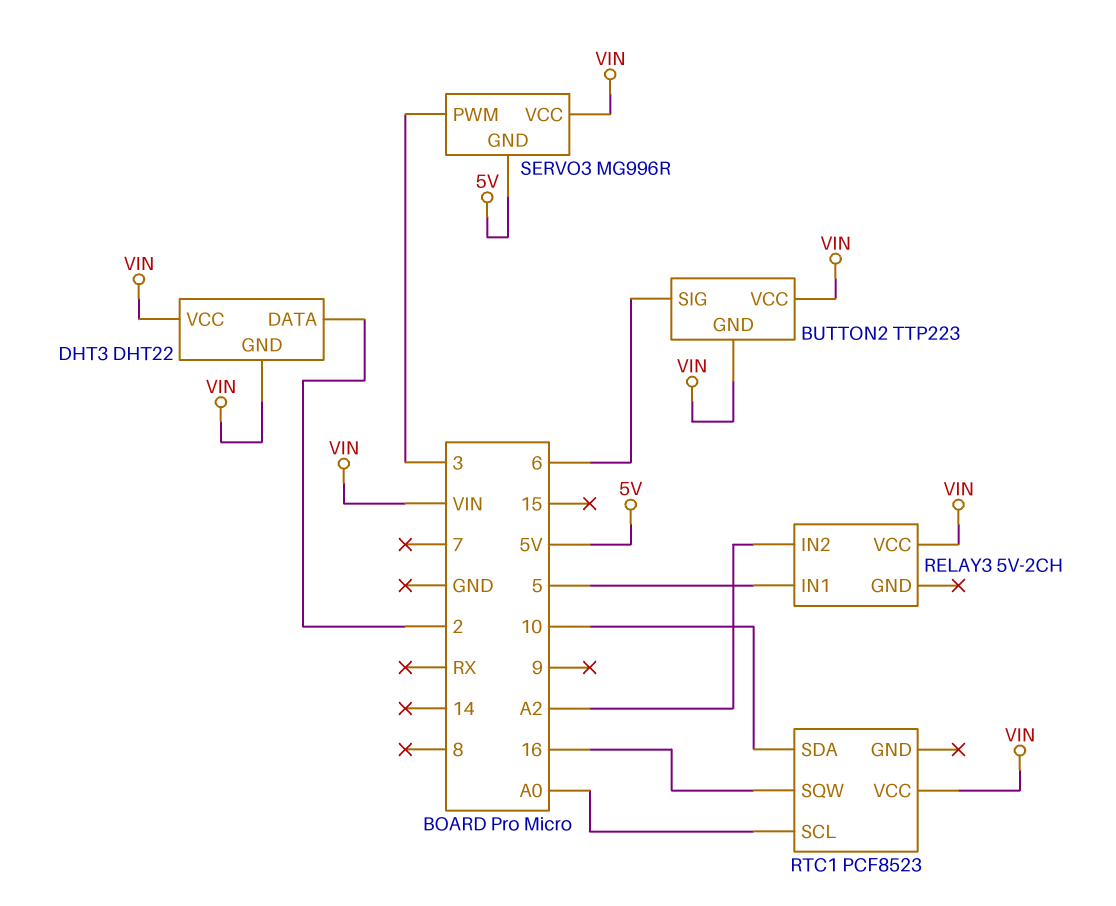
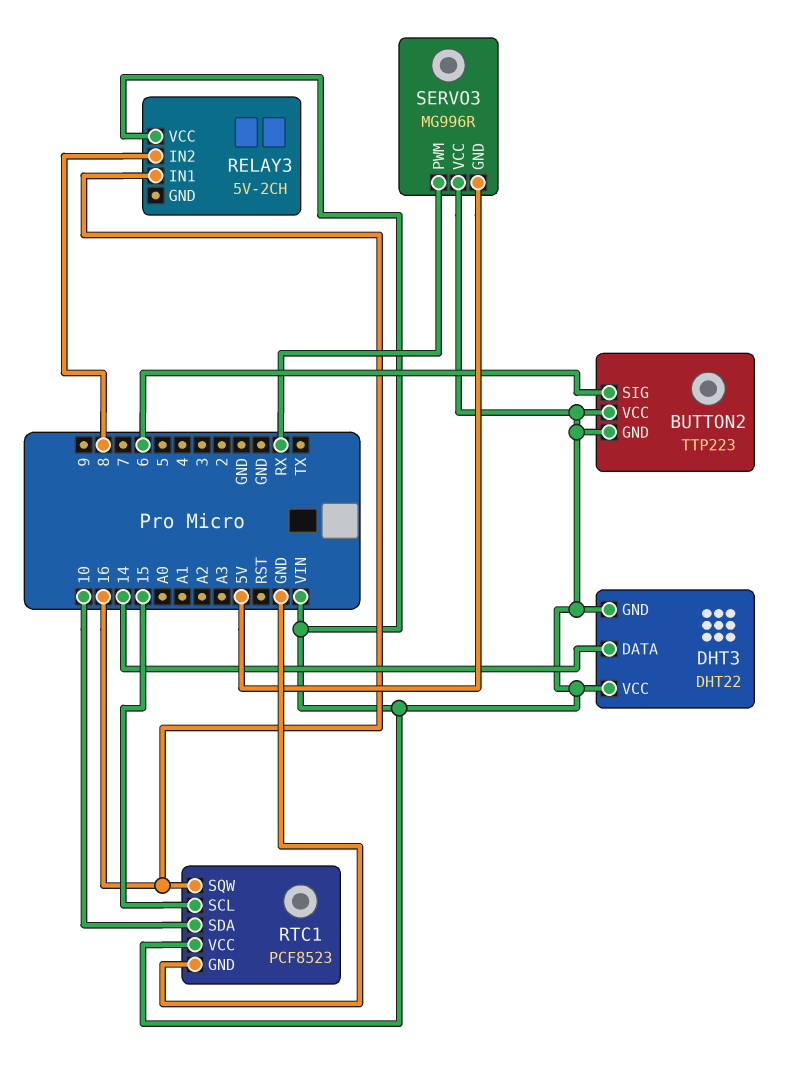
DHT3 pin DATA: 2 -> 14
RELAY3 pin IN1: 5 -> 16
RELAY3 pin IN2: A2 -> 8
RTC1 pin GND: none -> GND
RTC1 pin SCL: A0 -> 15
SERVO3 pin PWM: 3 -> RX

